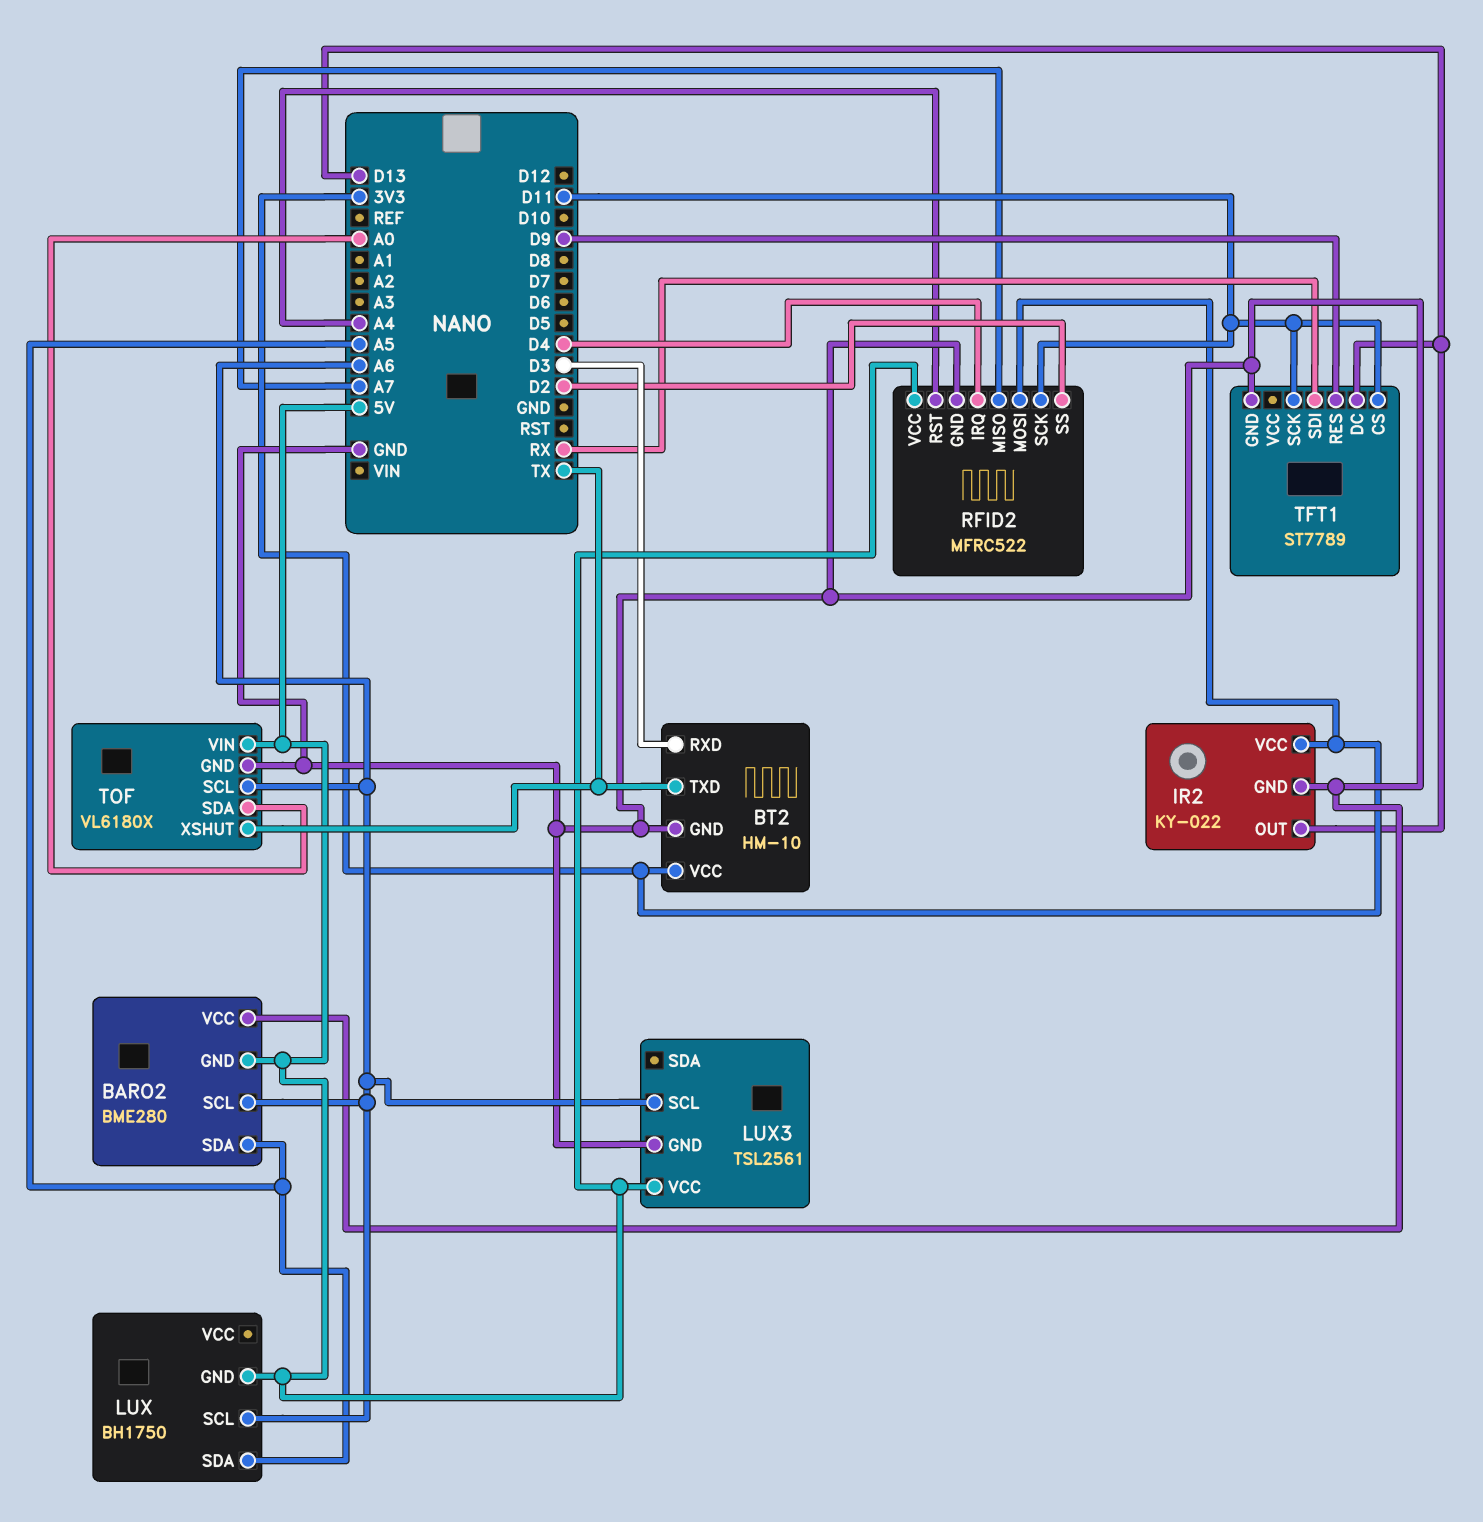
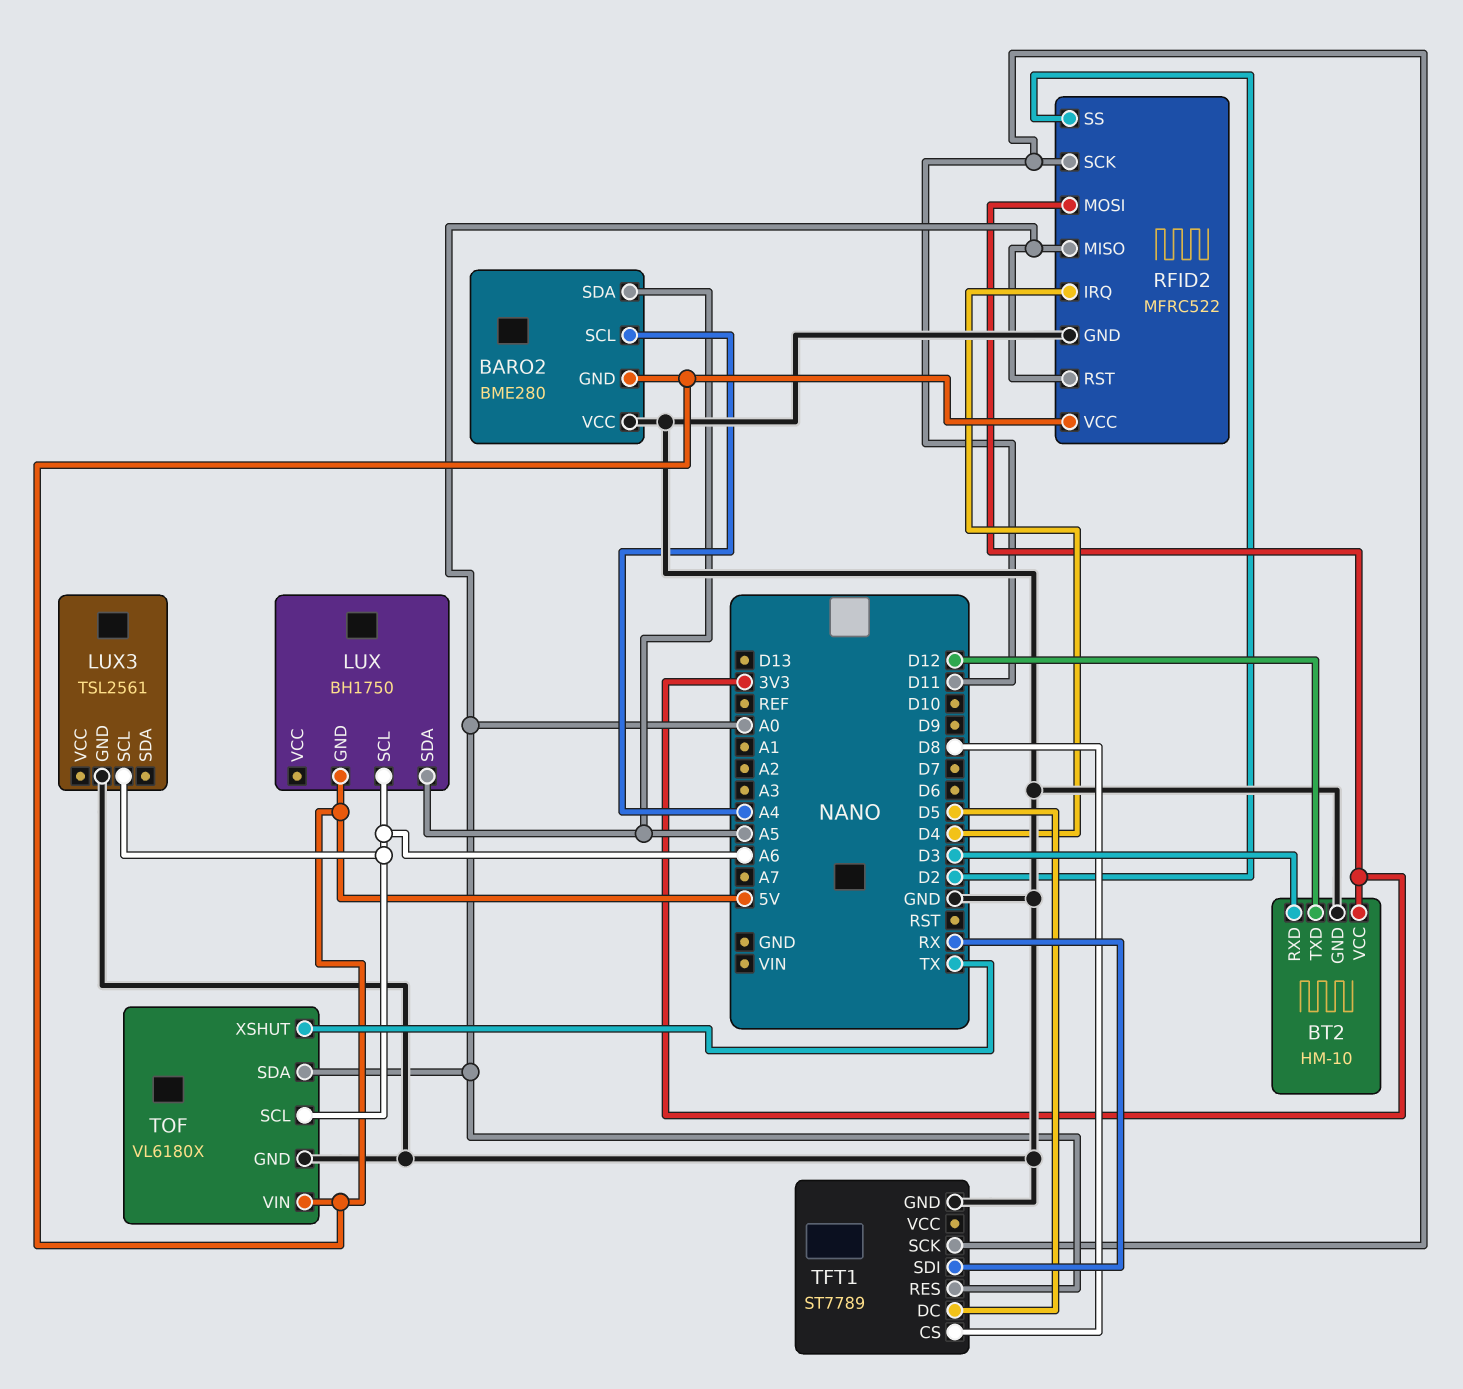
BARO2 pin SCL: A6 -> A4
BT2 pin TXD: TX -> D12
IR2: KY-022 -> none
IR2 pin GND: GND -> none
IR2 pin OUT: D13 -> none
IR2 pin VCC: 3V3 -> none
LUX3 pin VCC: 5V -> none
RFID2 pin MISO: A7 -> A0
RFID2 pin RST: A4 -> A0
TFT1 pin CS: D11 -> D8
TFT1 pin DC: D13 -> D5
TFT1 pin RES: D9 -> A0

